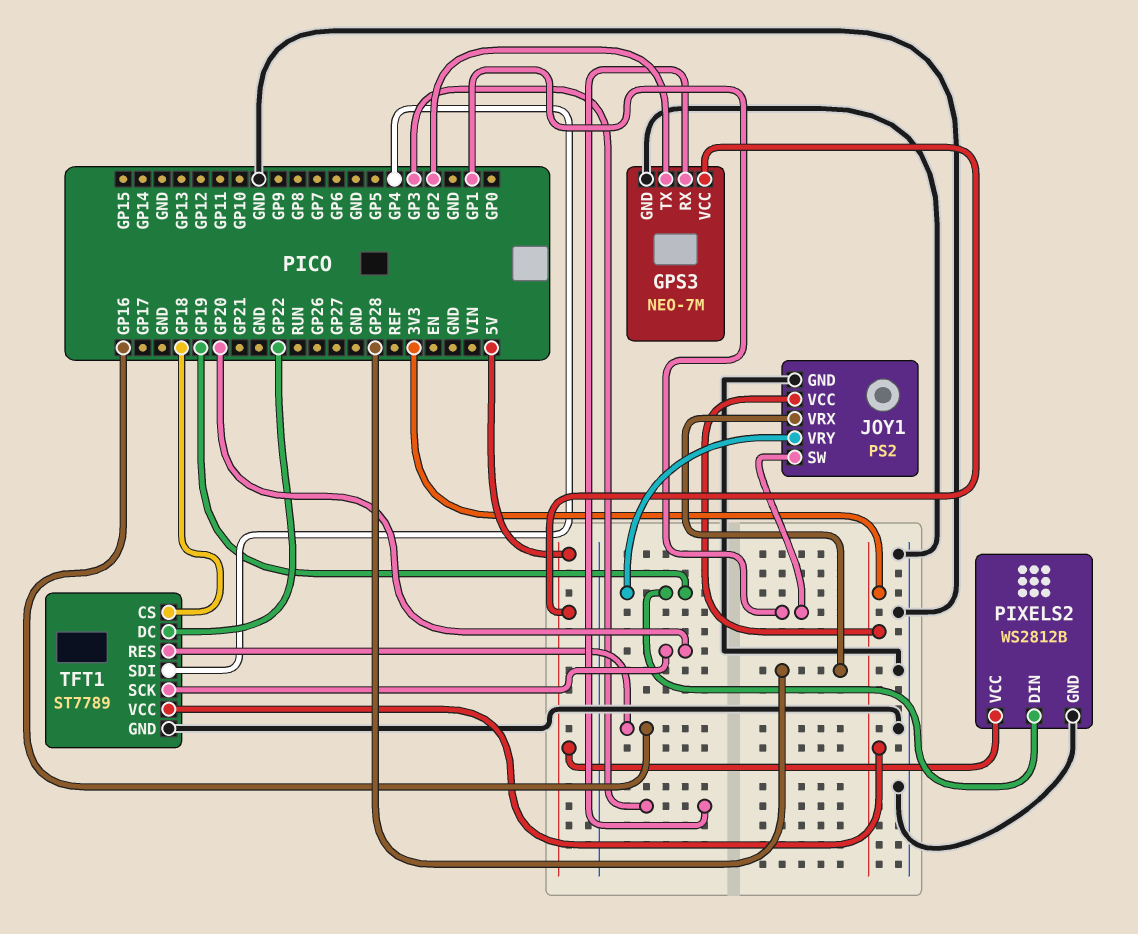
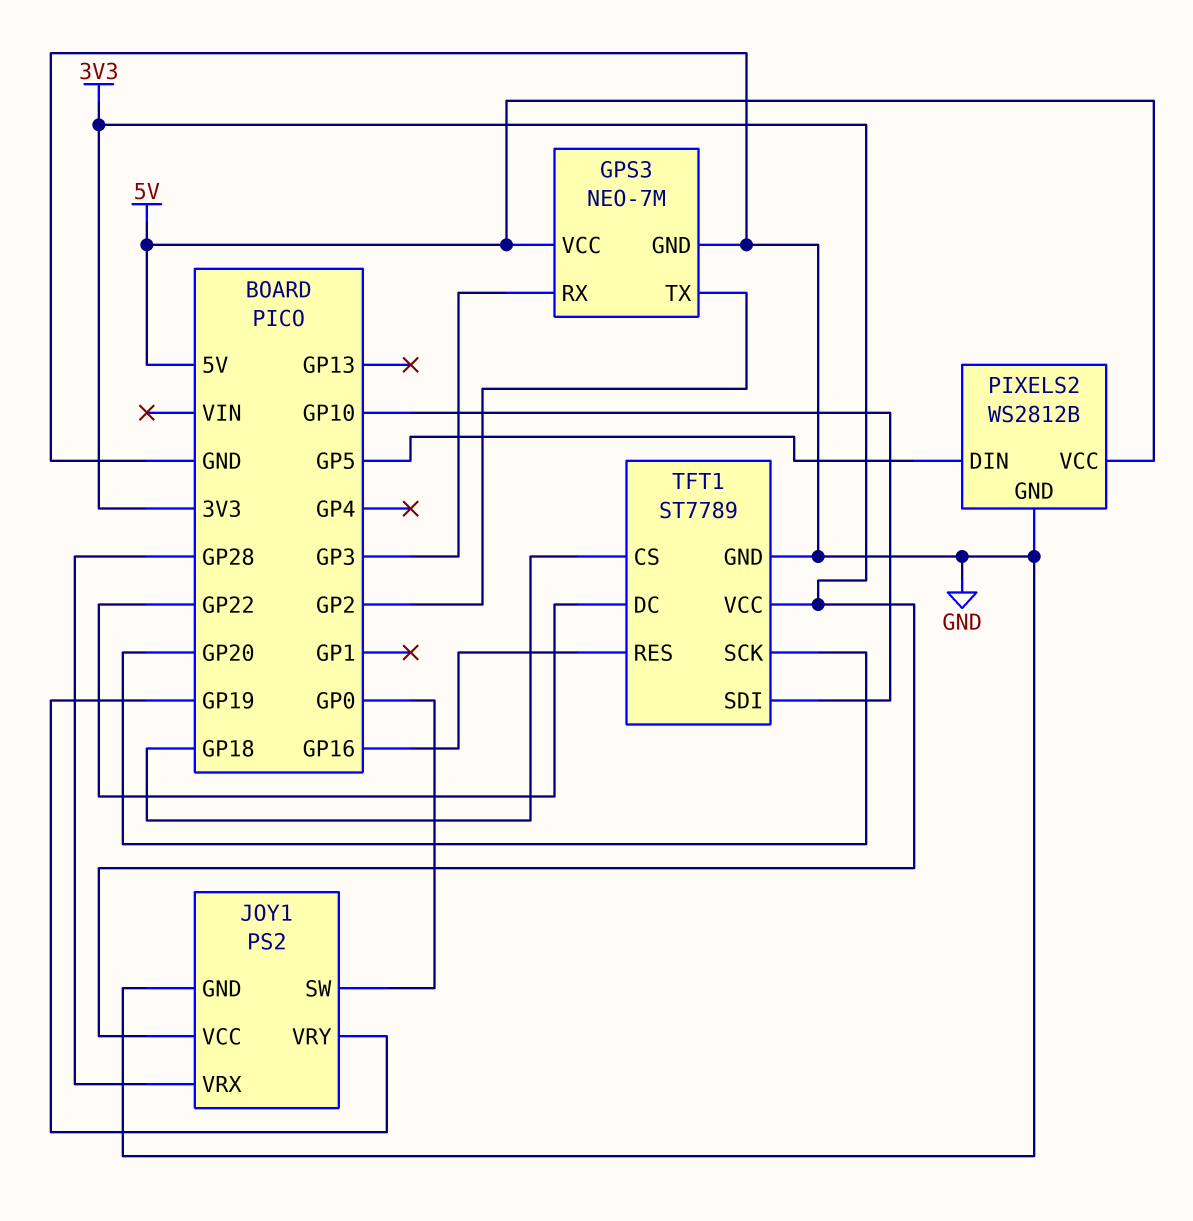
JOY1 pin SW: GP1 -> GP0
PIXELS2 pin DIN: GP19 -> GP5
TFT1 pin SDI: GP4 -> GP10

